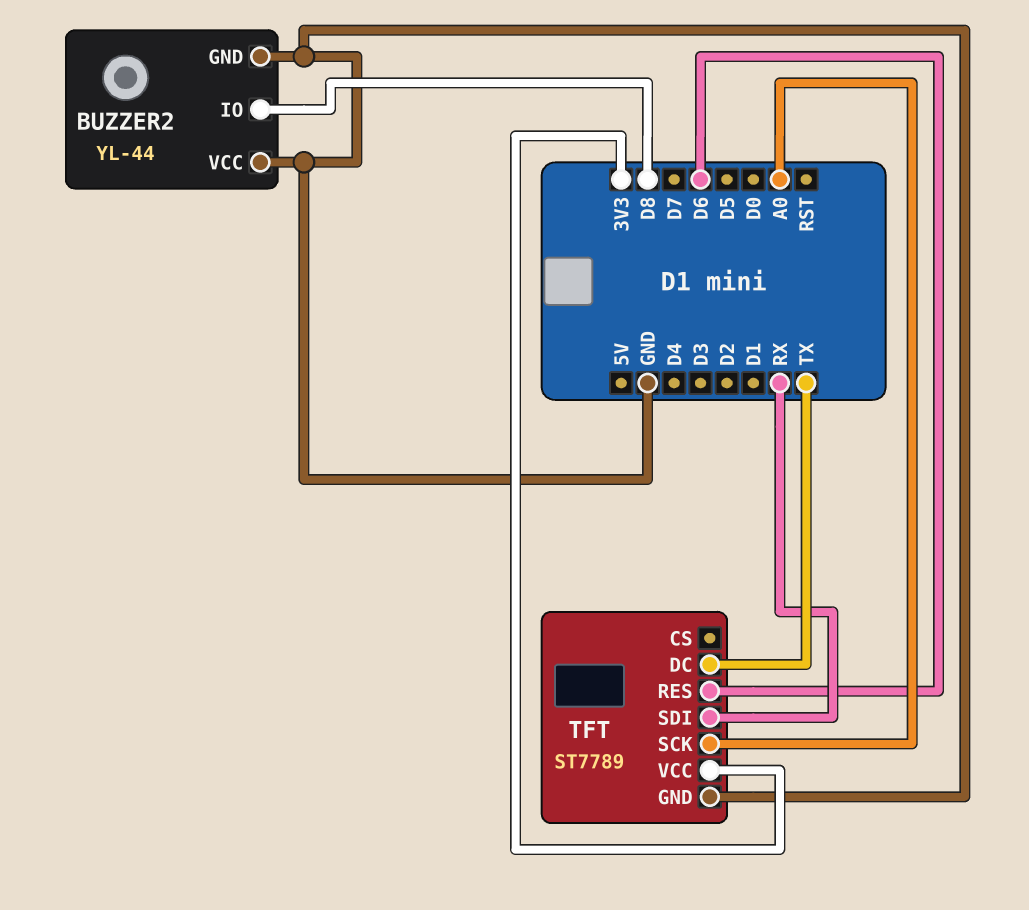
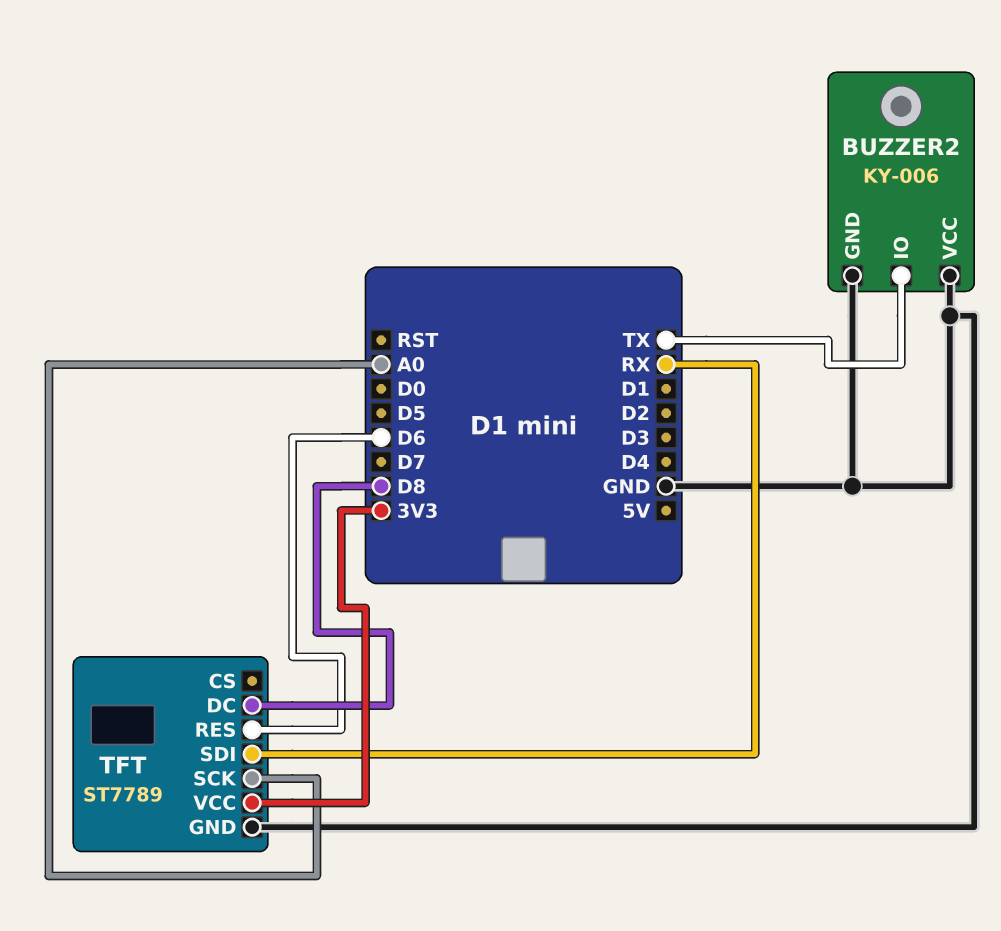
BUZZER2: YL-44 -> KY-006
BUZZER2 pin IO: D8 -> TX
TFT pin DC: TX -> D8

